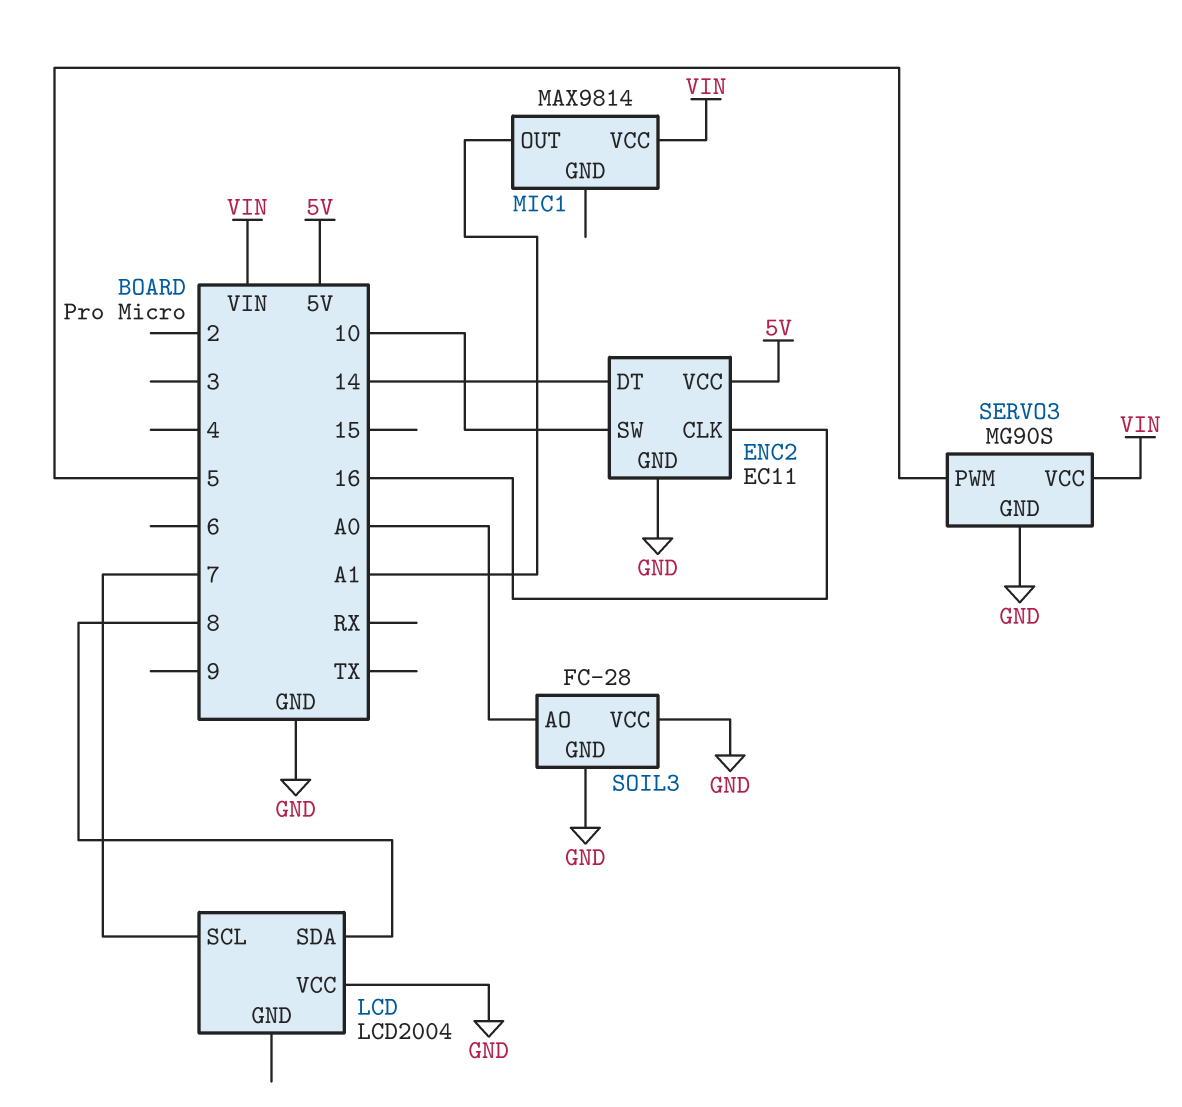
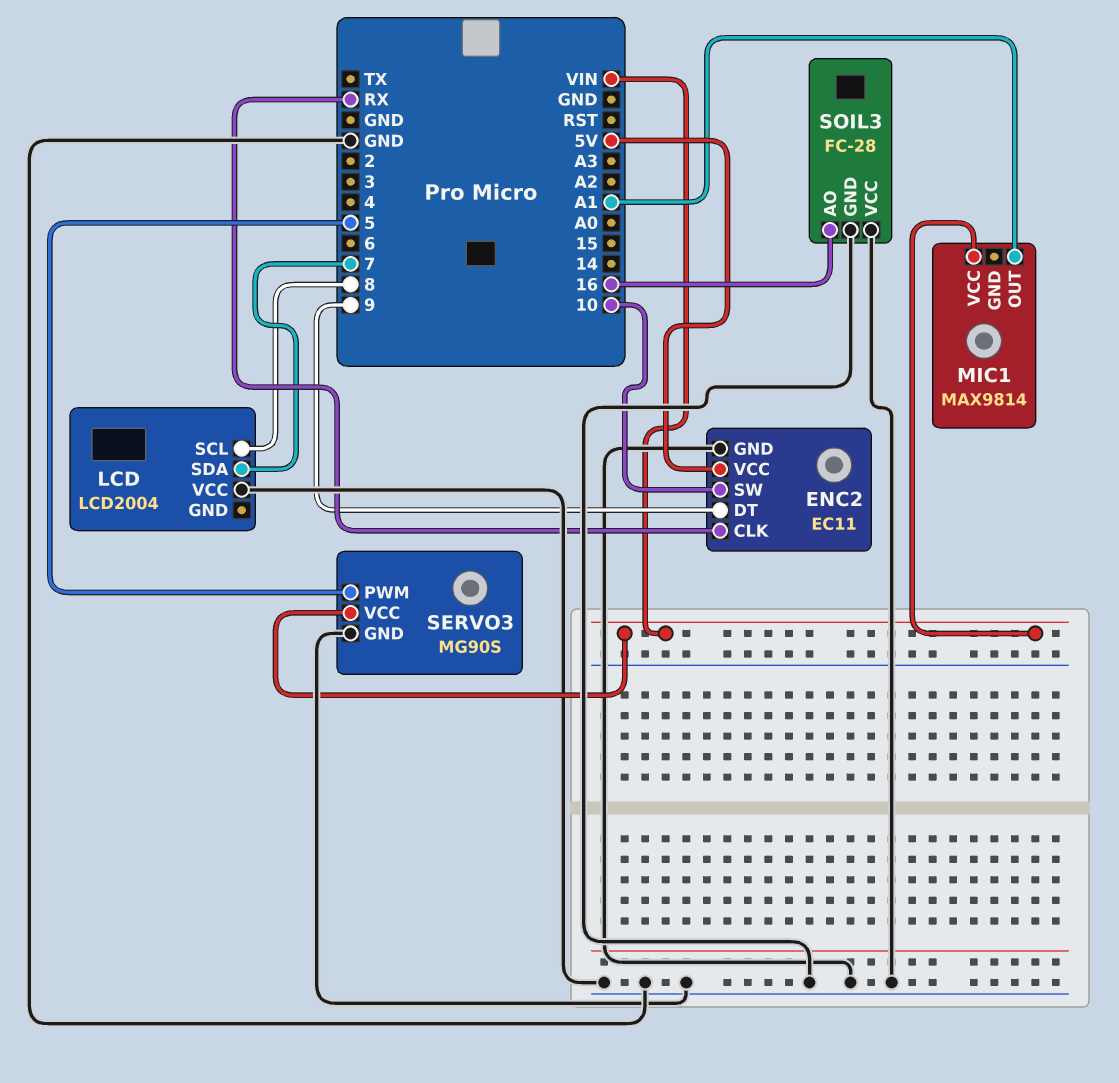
ENC2 pin CLK: 16 -> RX
ENC2 pin DT: 14 -> 9
LCD pin SCL: 7 -> 8
LCD pin SDA: 8 -> 7
SOIL3 pin AO: A0 -> 16

